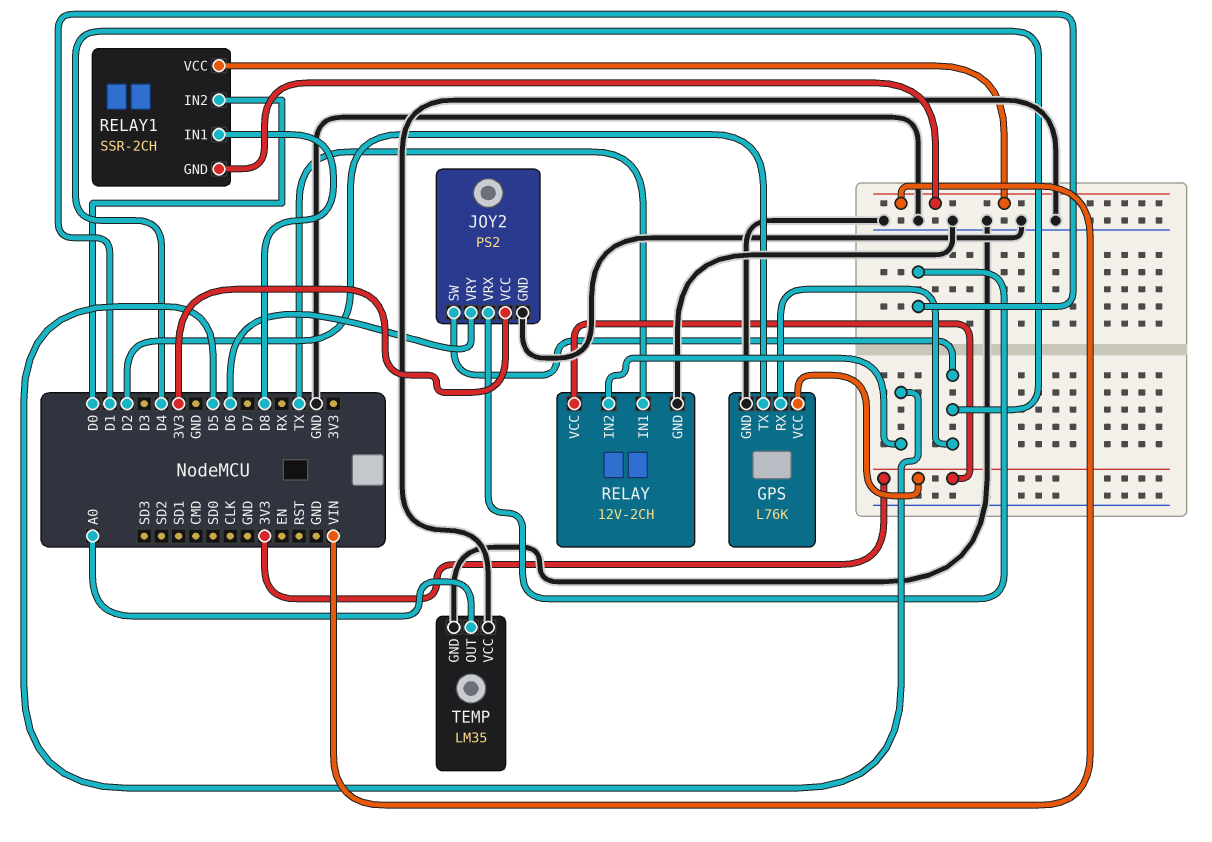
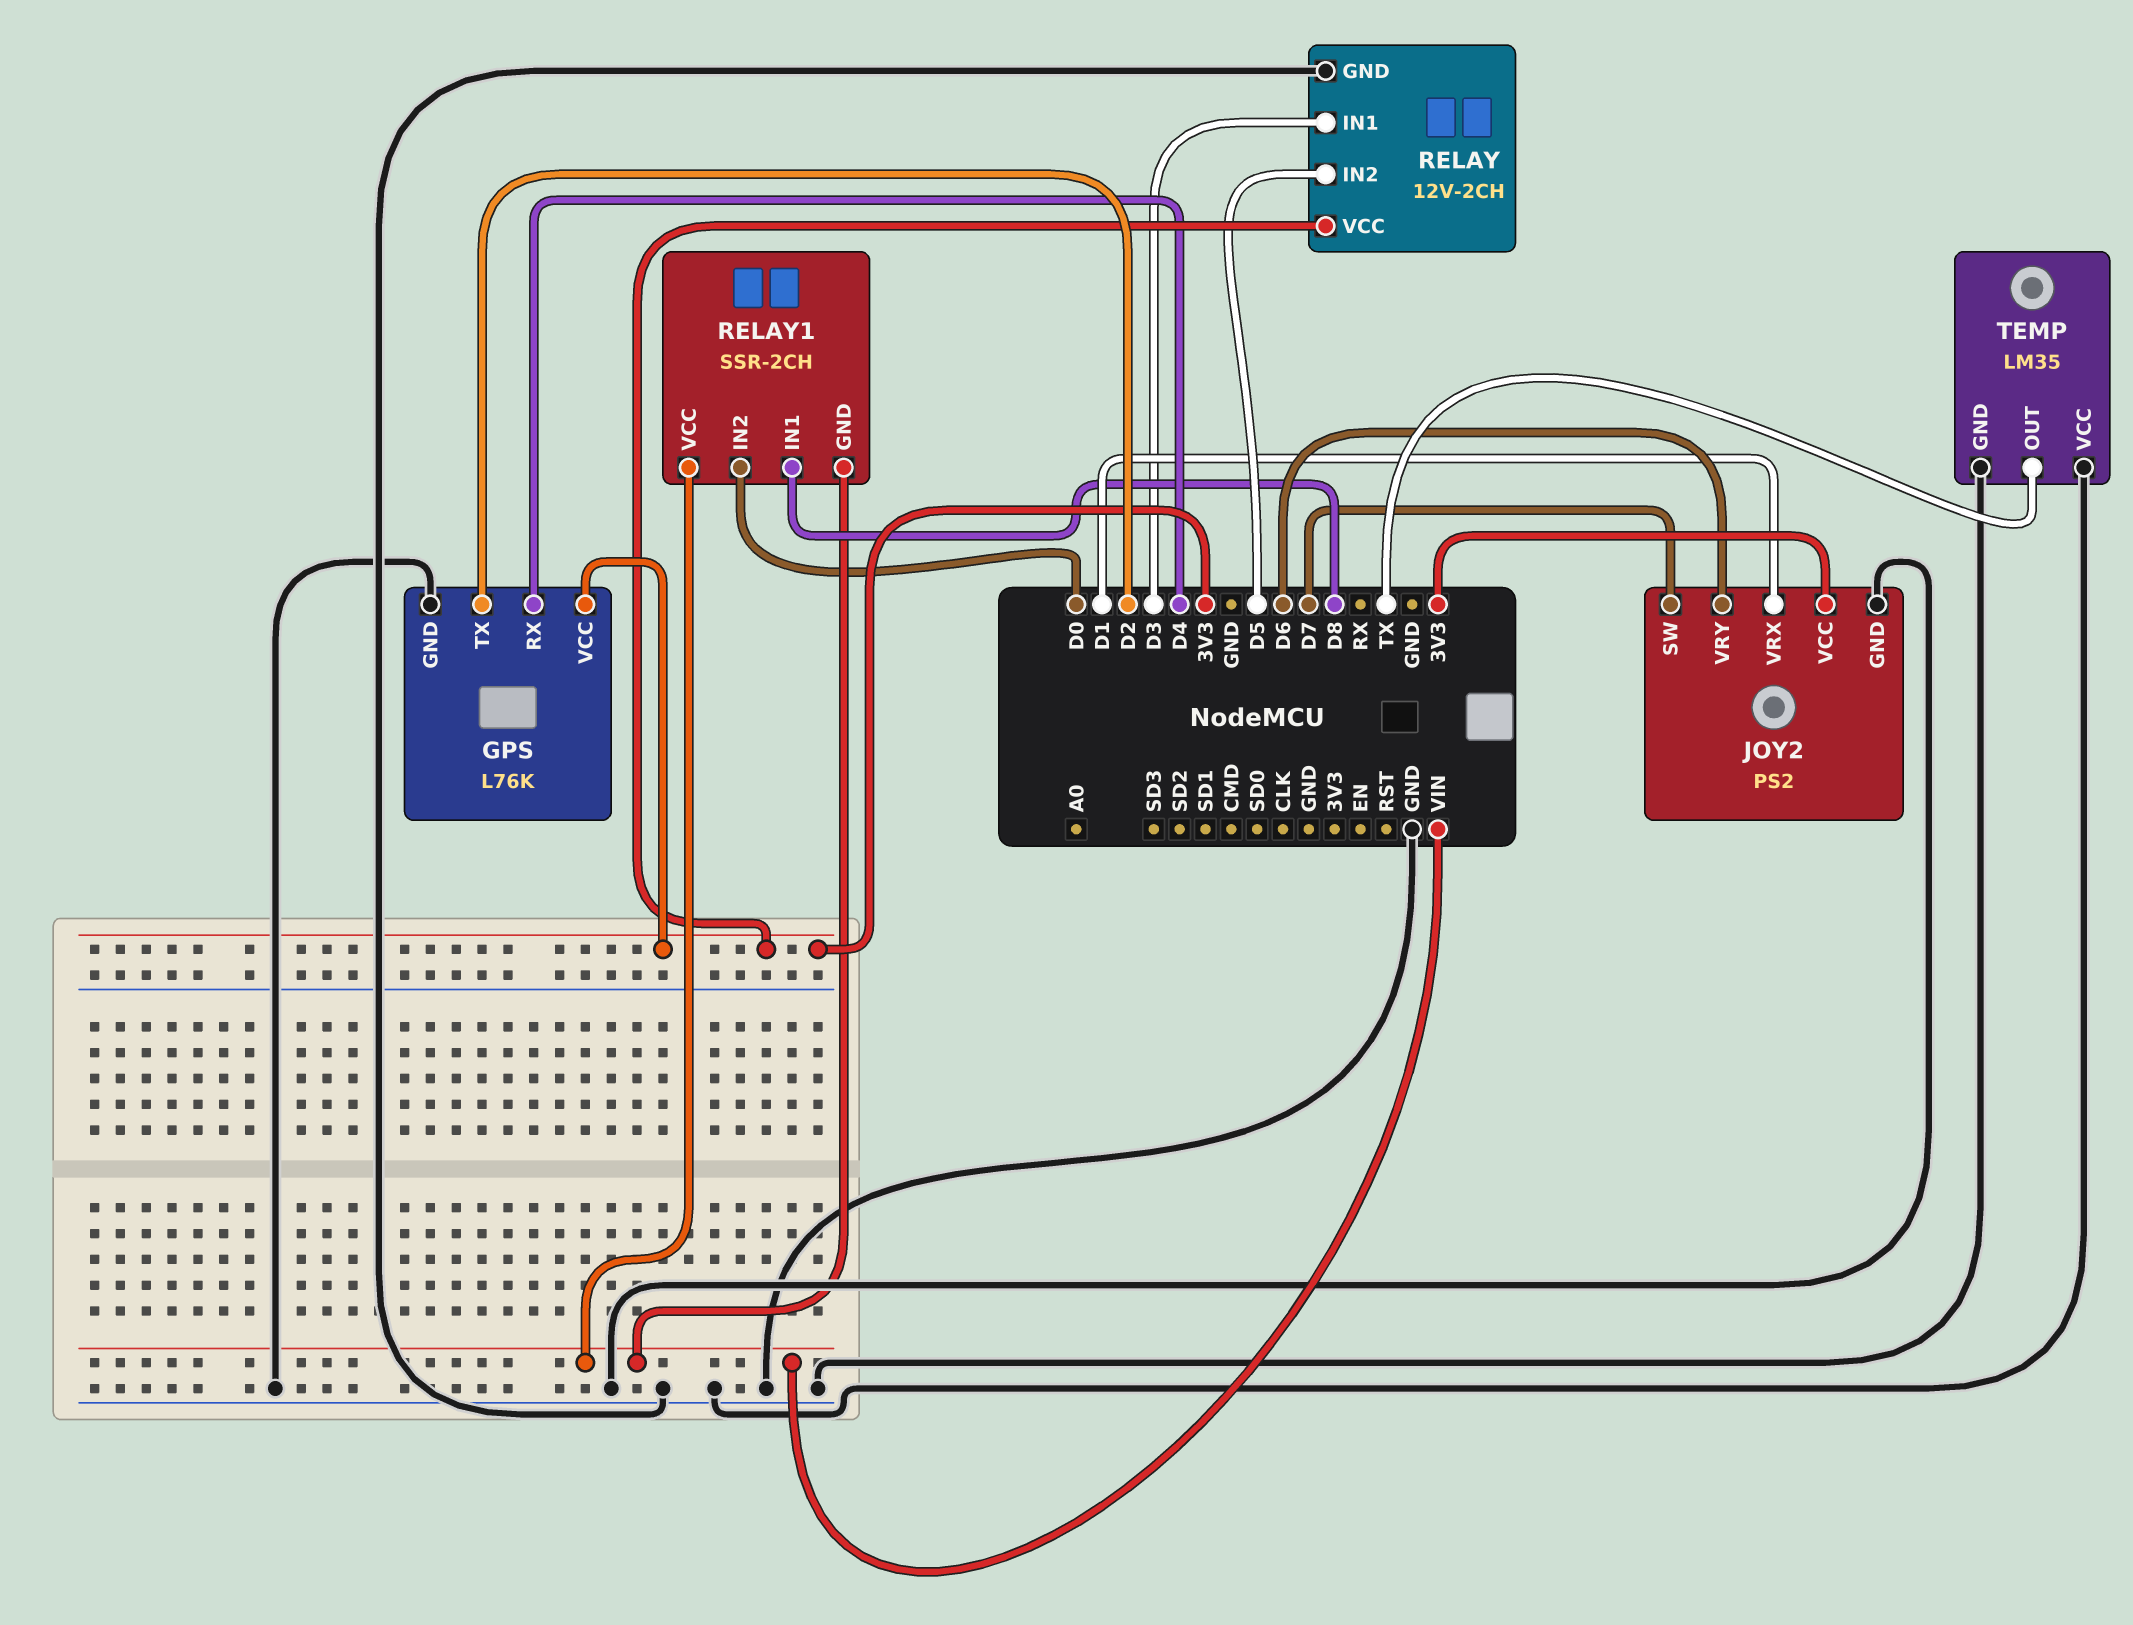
JOY2 pin SW: D4 -> D7
RELAY pin IN1: TX -> D3
TEMP pin OUT: A0 -> TX

